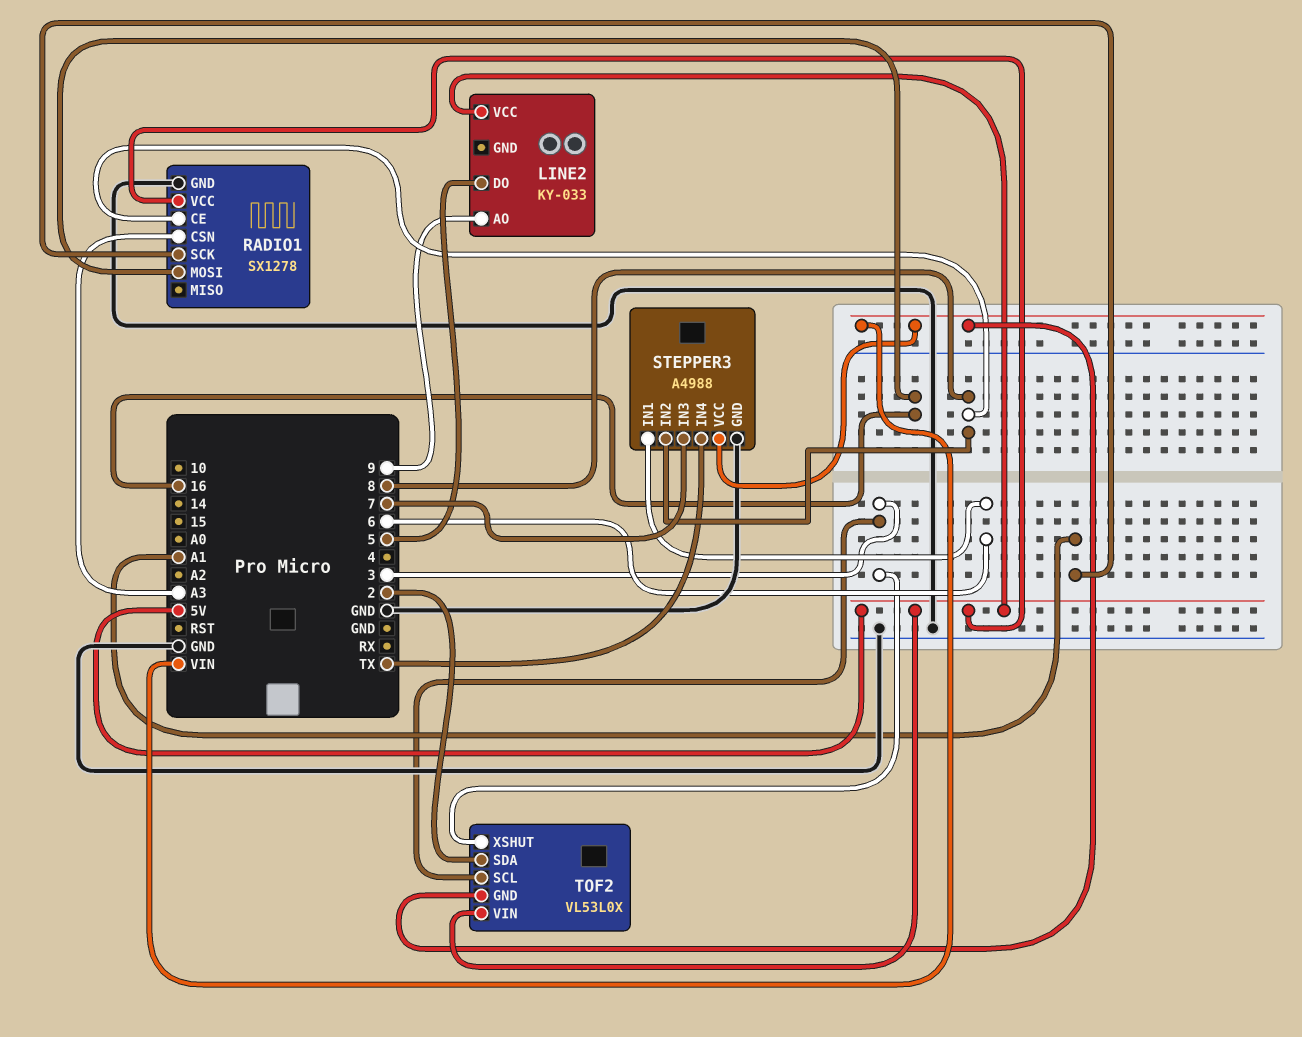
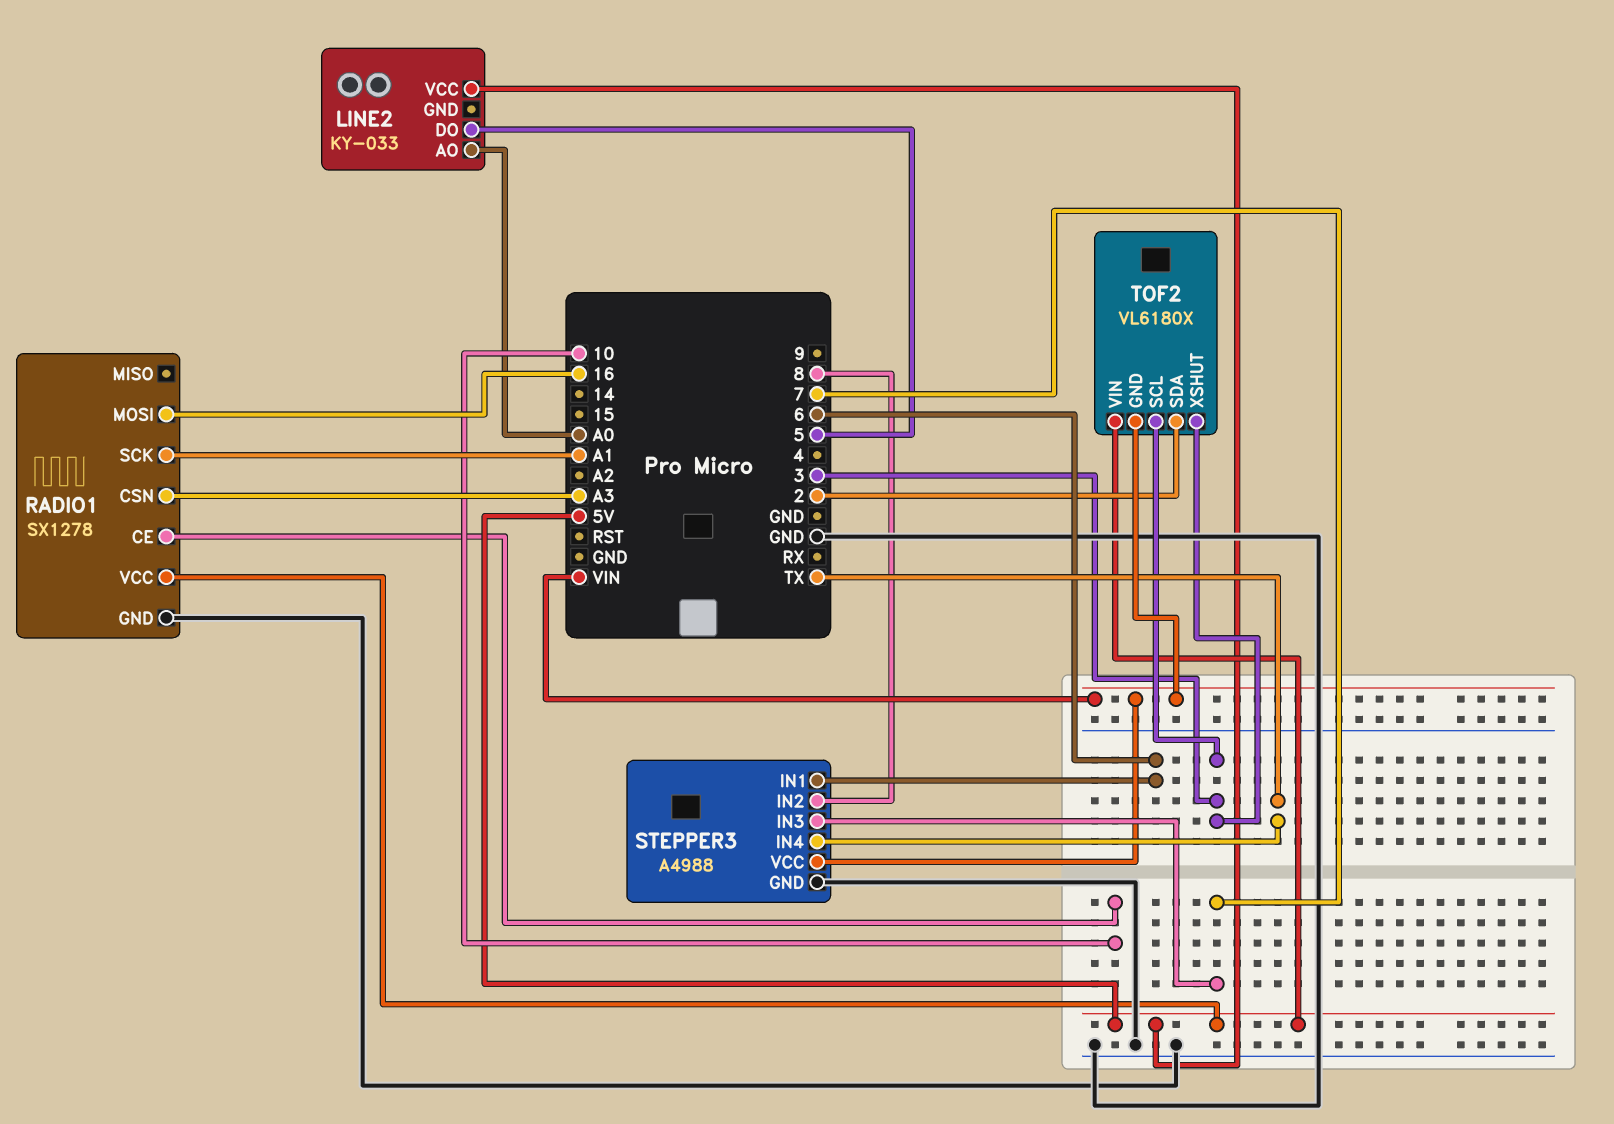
LINE2 pin AO: 9 -> A0
RADIO1 pin CE: 8 -> 10
TOF2: VL53L0X -> VL6180X

